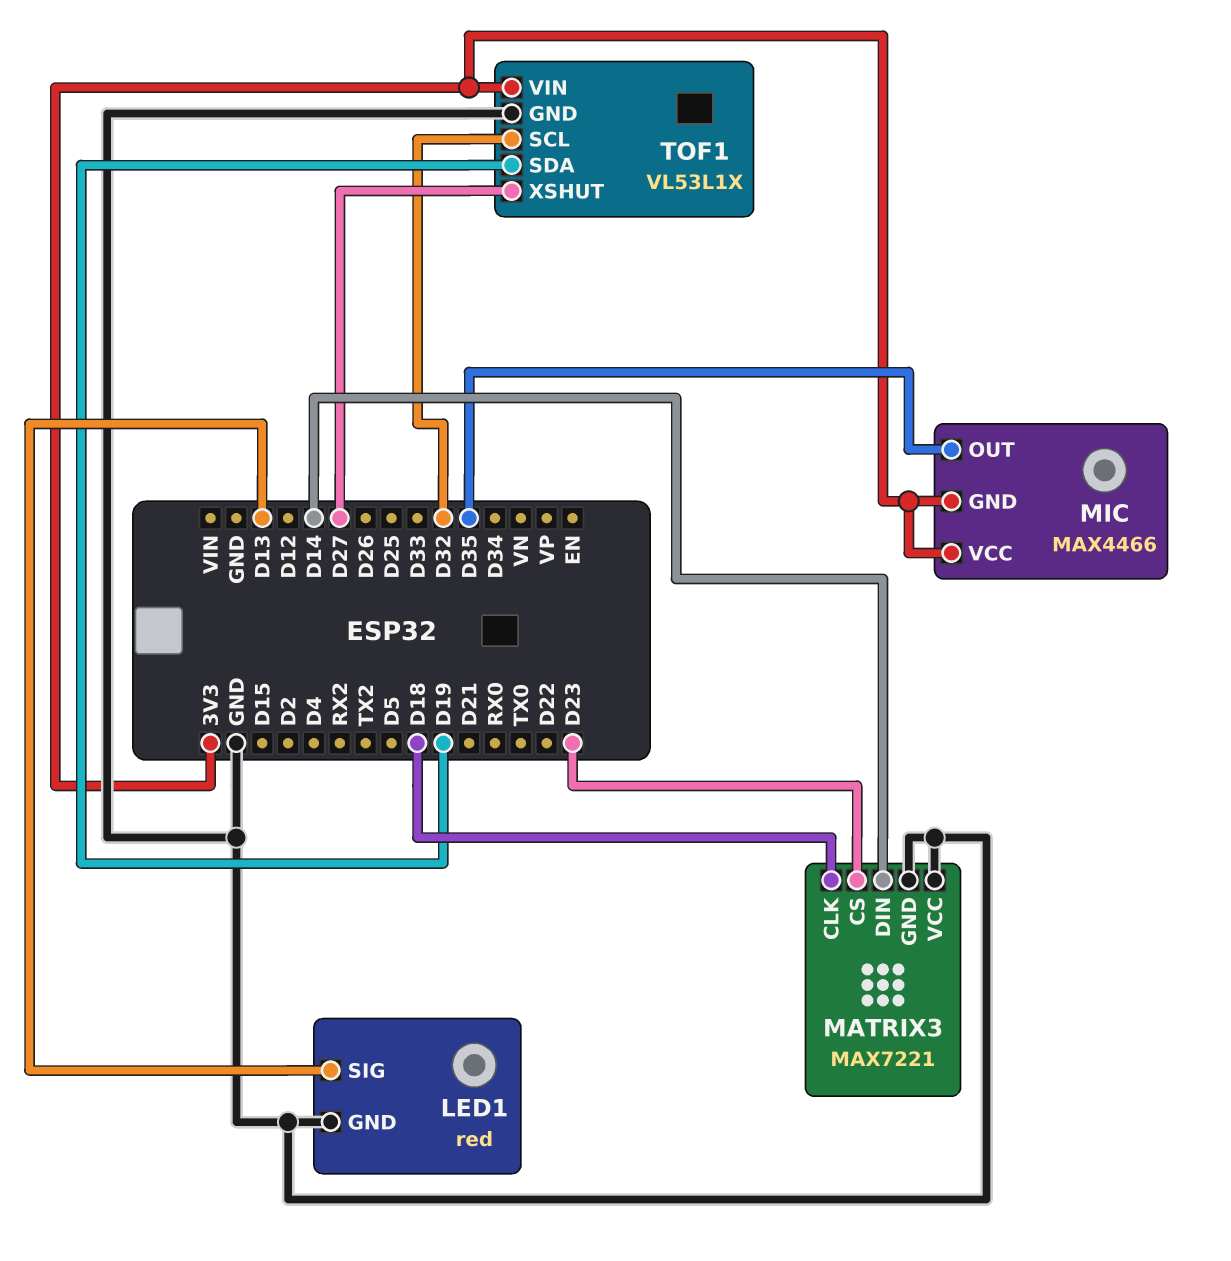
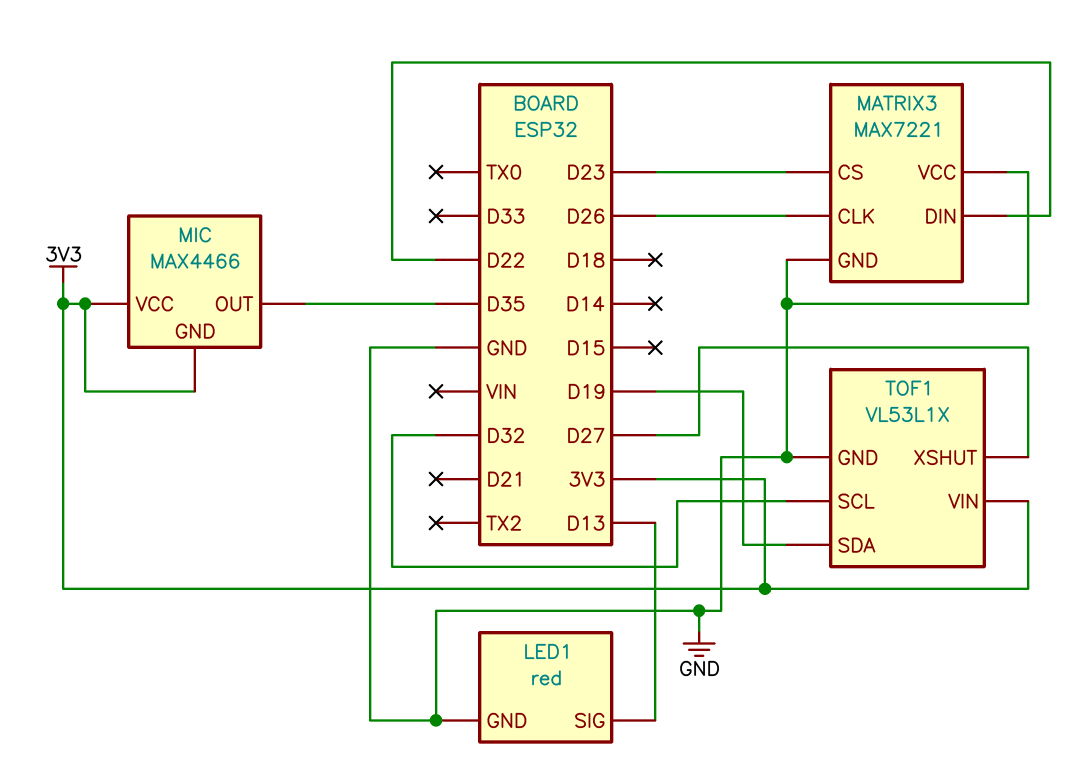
MATRIX3 pin CLK: D18 -> D26
MATRIX3 pin DIN: D14 -> D22

